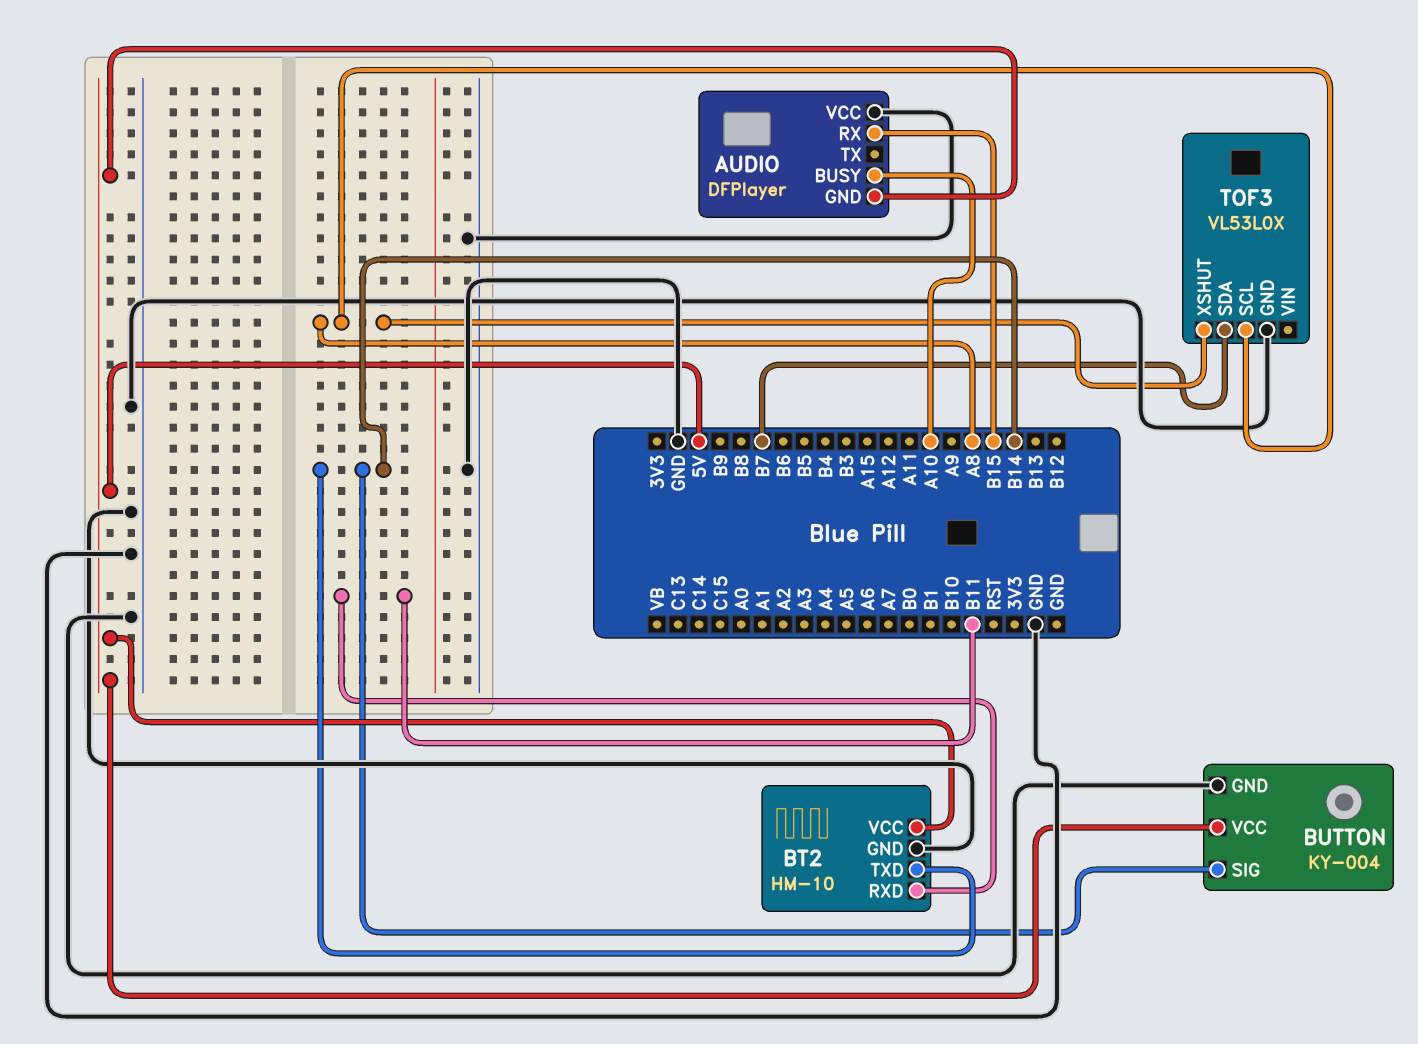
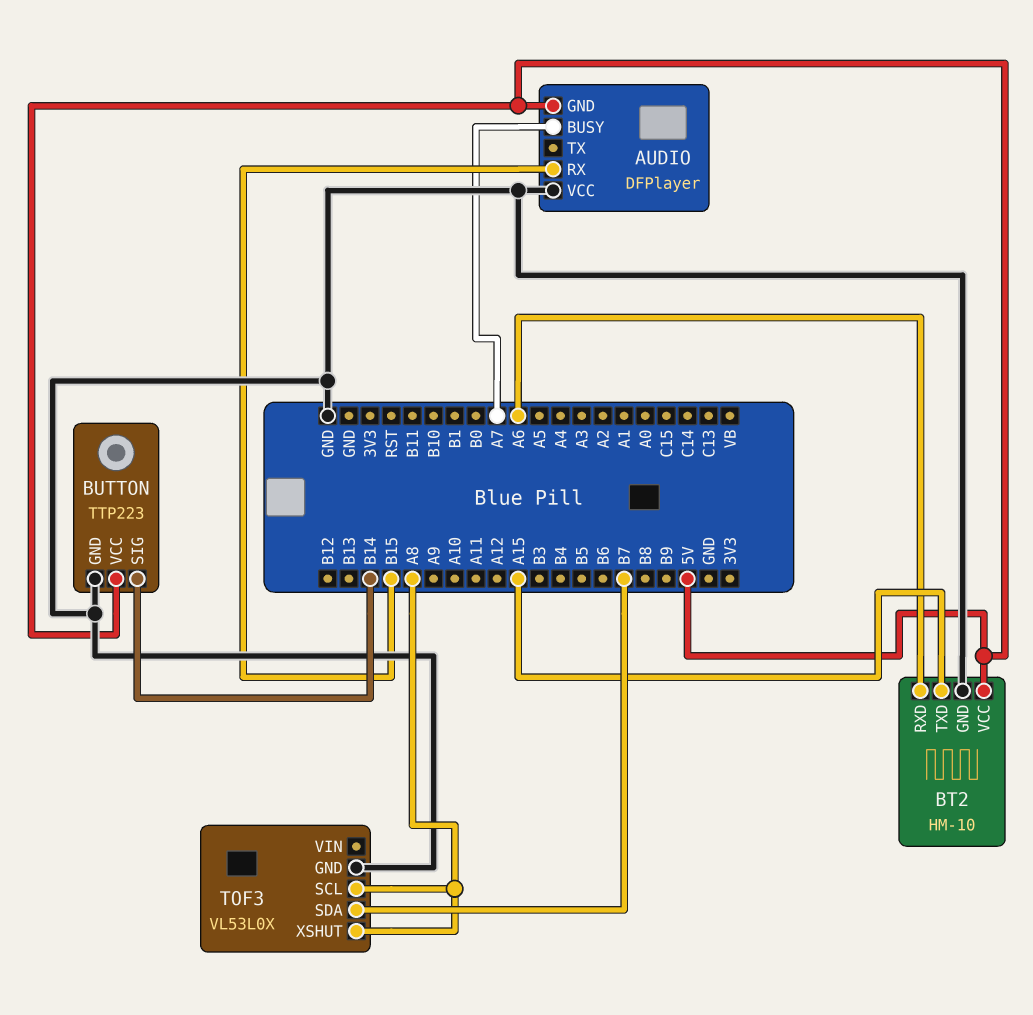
AUDIO pin BUSY: A10 -> A7
BT2 pin RXD: B11 -> A6
BT2 pin TXD: B14 -> A15
BUTTON: KY-004 -> TTP223

